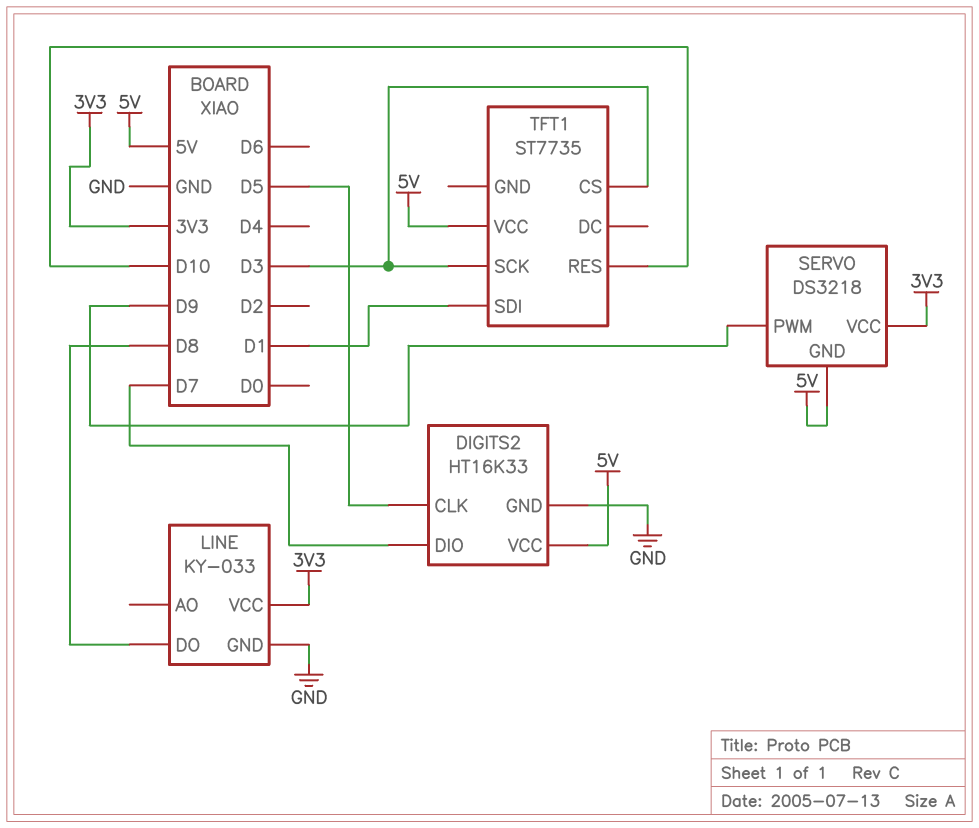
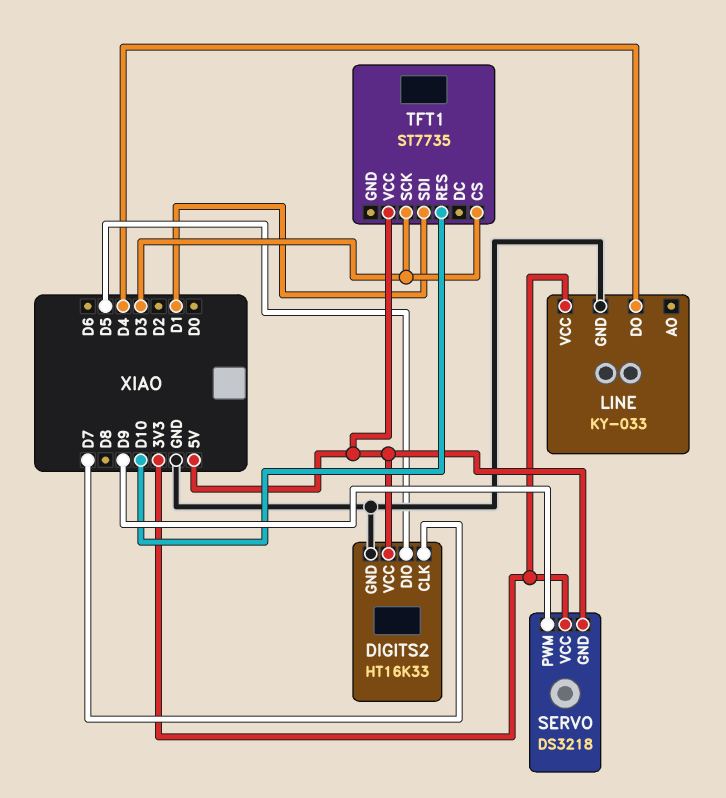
DIGITS2 pin CLK: D5 -> D7
DIGITS2 pin DIO: D7 -> D5
LINE pin DO: D8 -> D4

